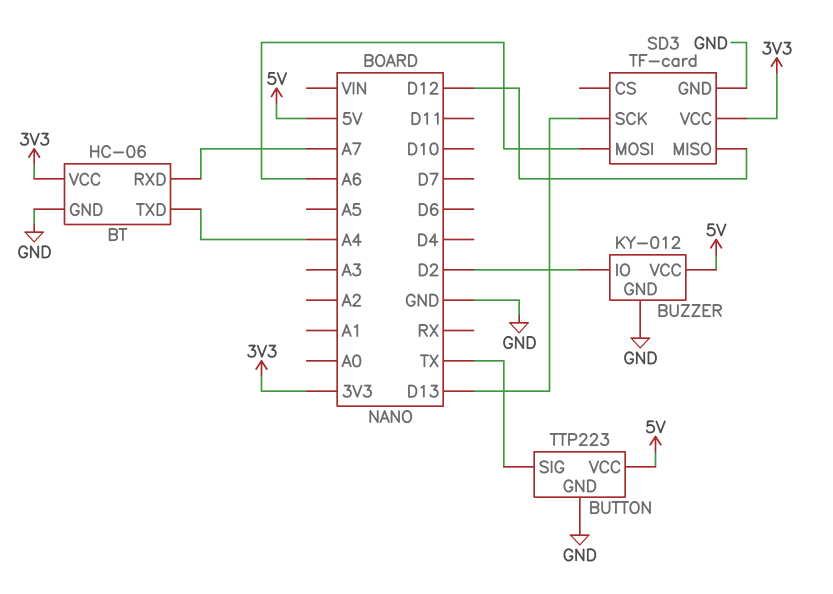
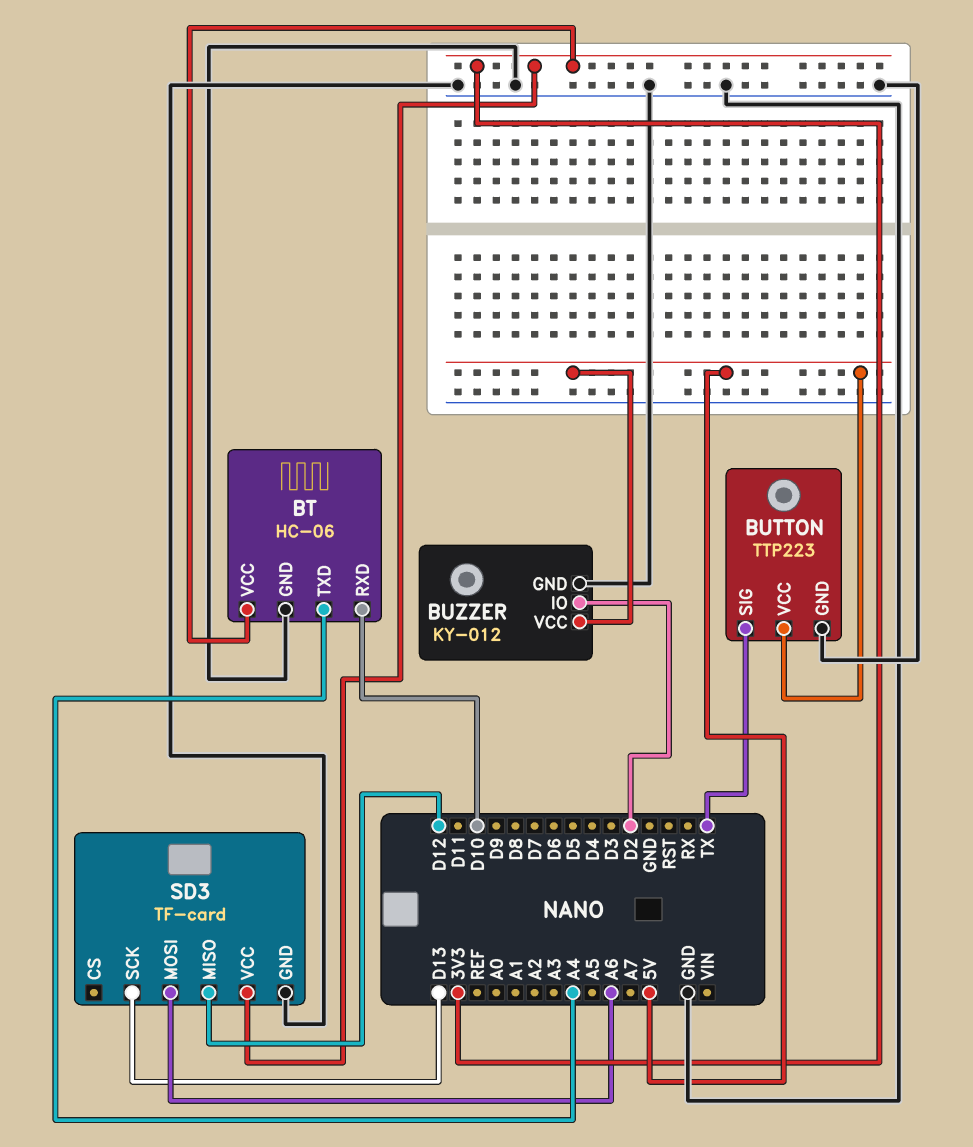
BT pin RXD: A7 -> D10

